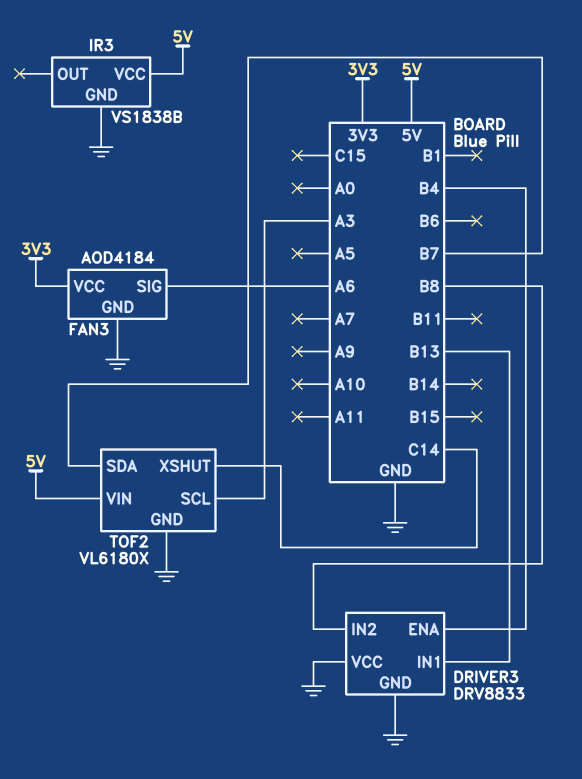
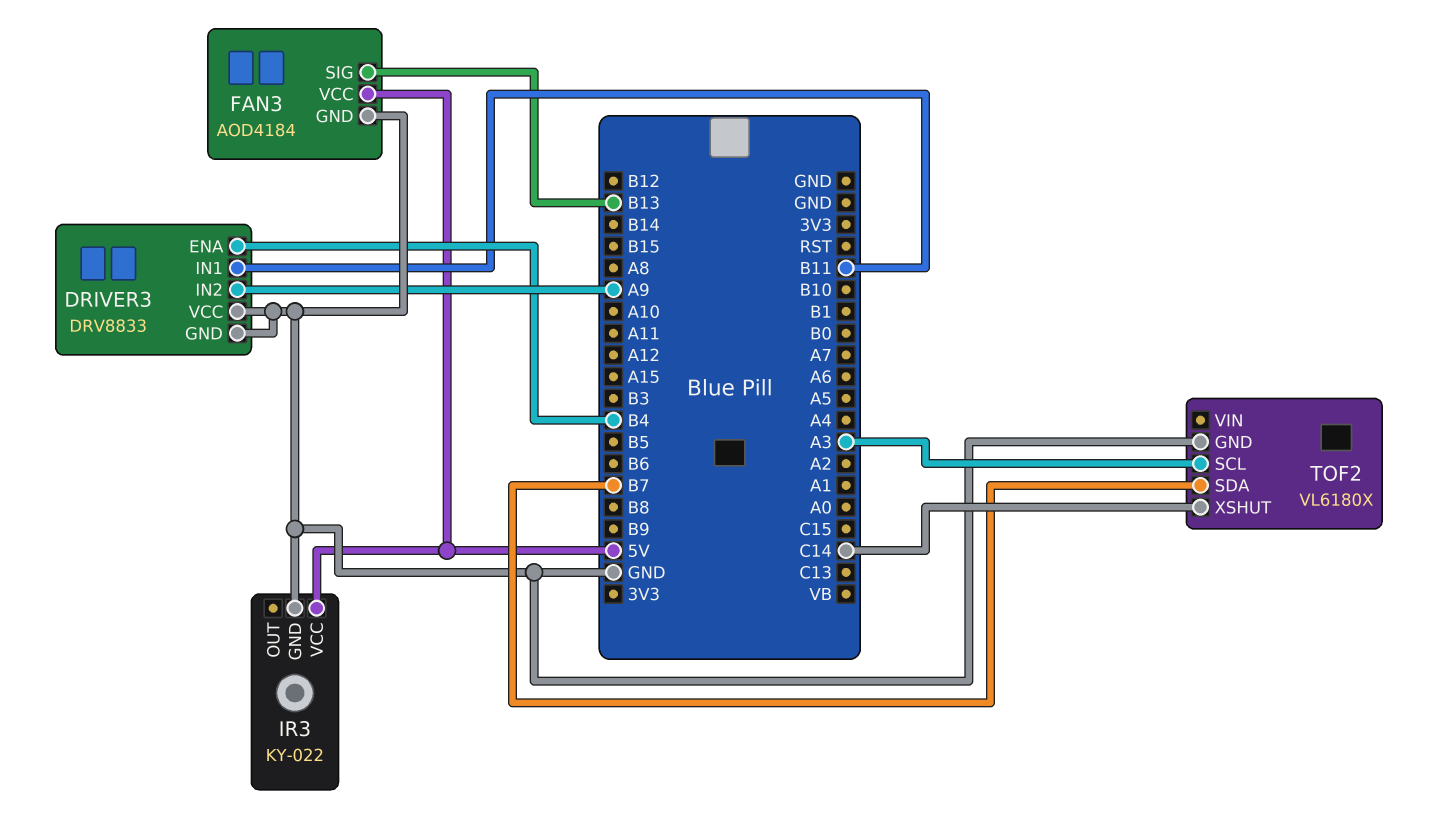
DRIVER3 pin IN1: B13 -> B11
DRIVER3 pin IN2: B8 -> A9
FAN3 pin SIG: A6 -> B13
FAN3 pin VCC: 3V3 -> 5V
IR3: VS1838B -> KY-022
TOF2 pin VIN: 5V -> none

